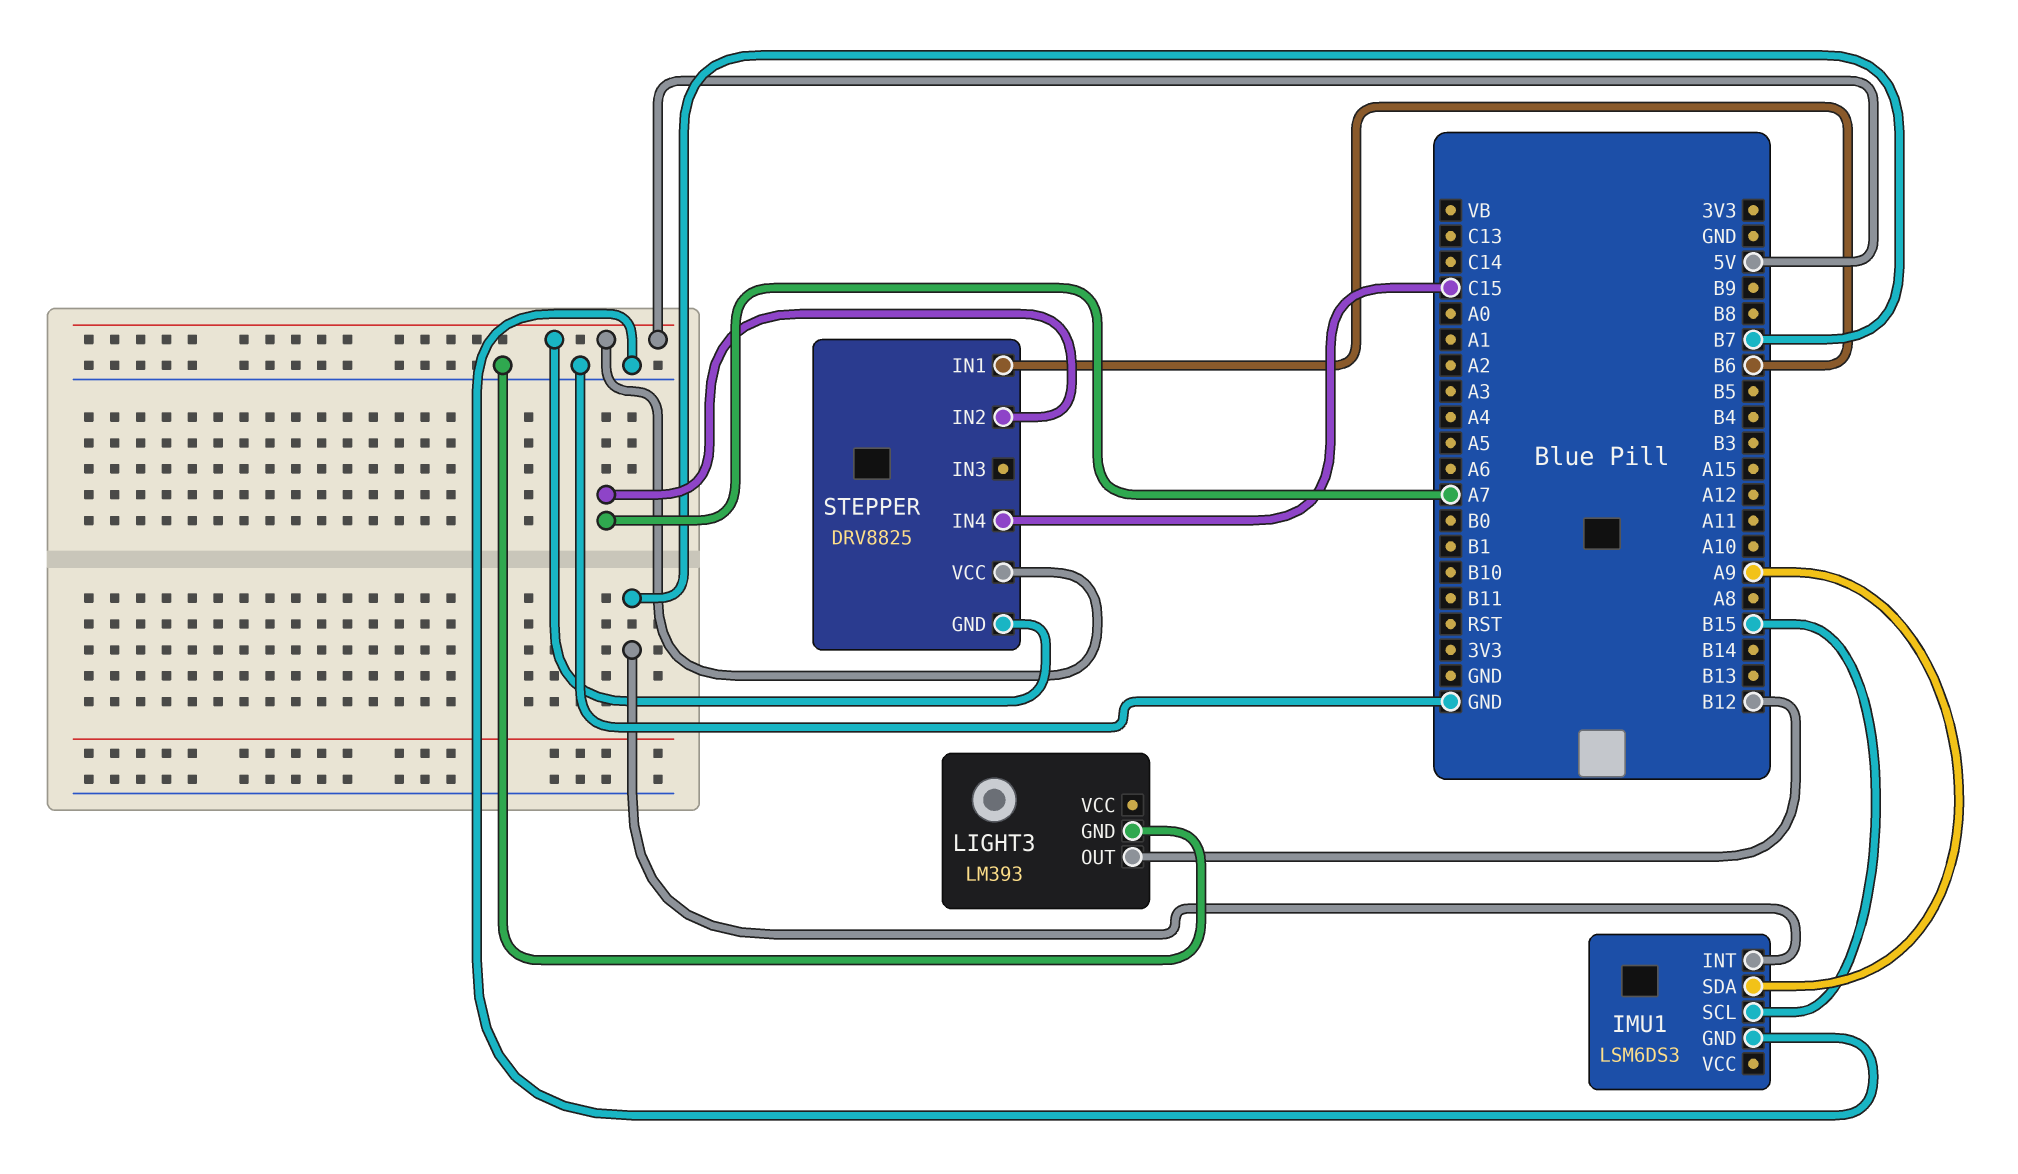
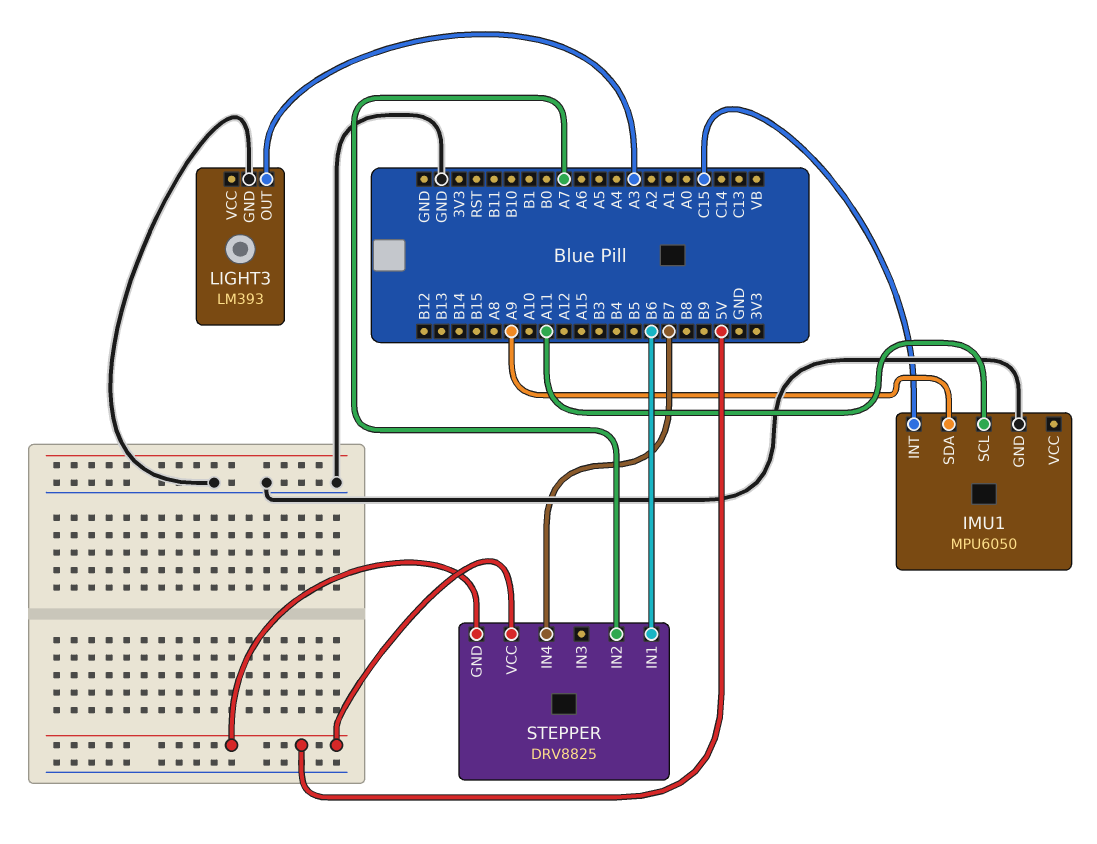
IMU1: LSM6DS3 -> MPU6050
IMU1 pin INT: B7 -> C15
IMU1 pin SCL: B15 -> A11
LIGHT3 pin OUT: B12 -> A3
STEPPER pin IN4: C15 -> B7

